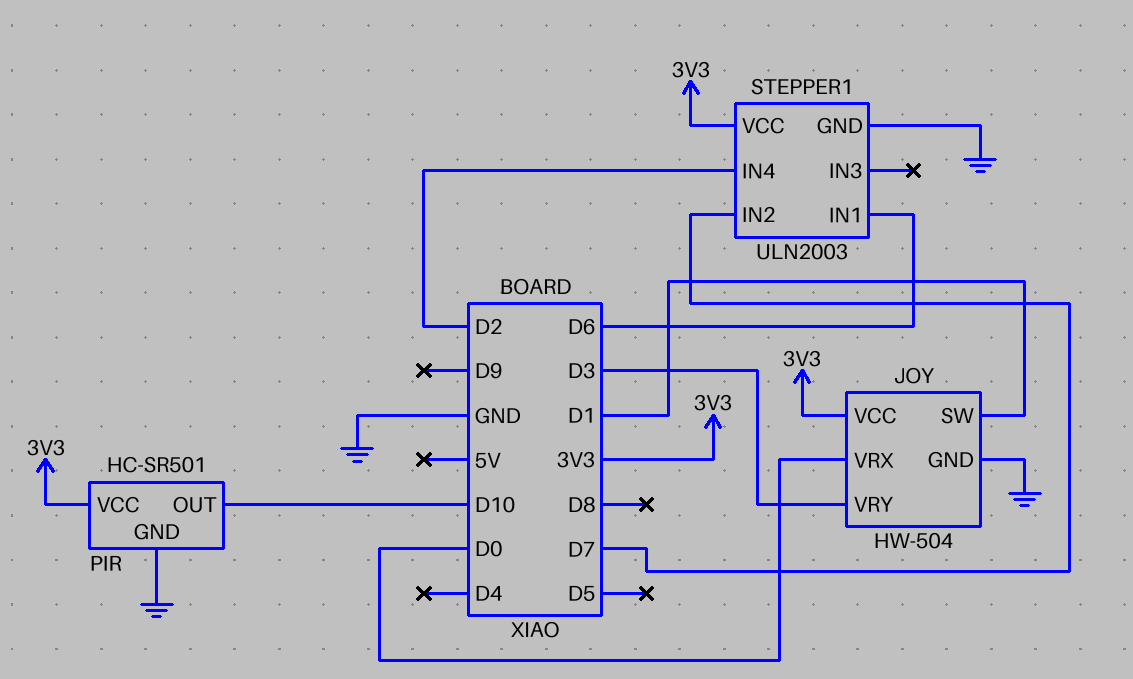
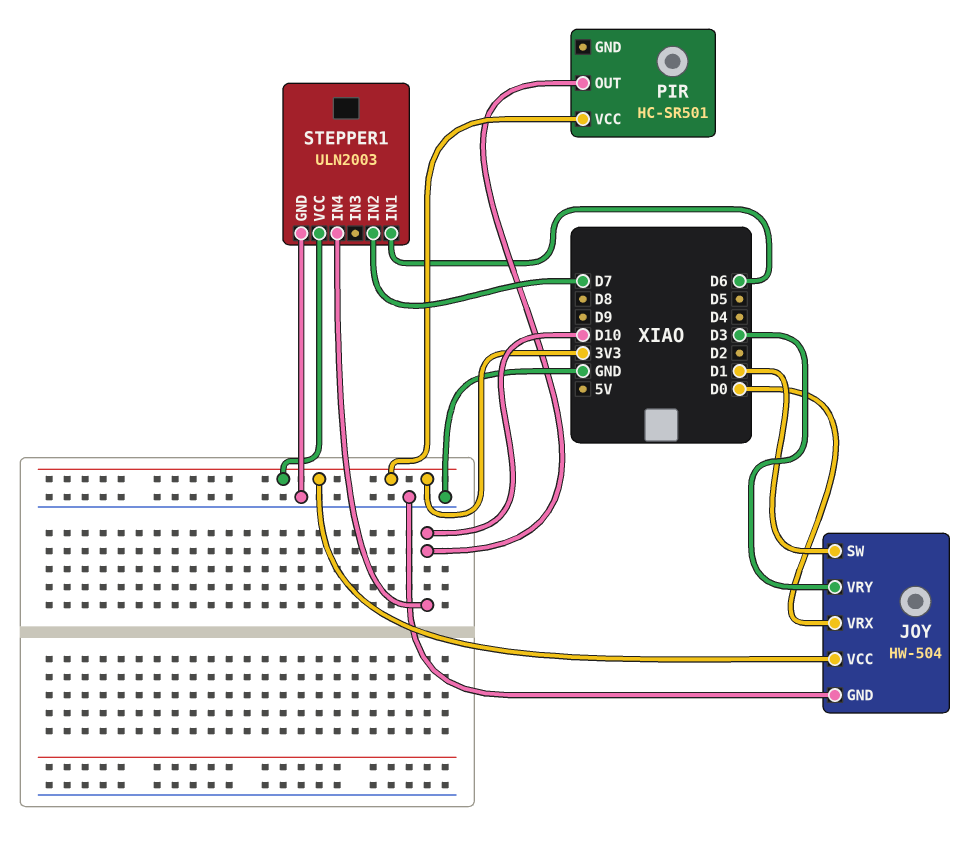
PIR pin GND: GND -> none
STEPPER1 pin IN4: D2 -> D10

